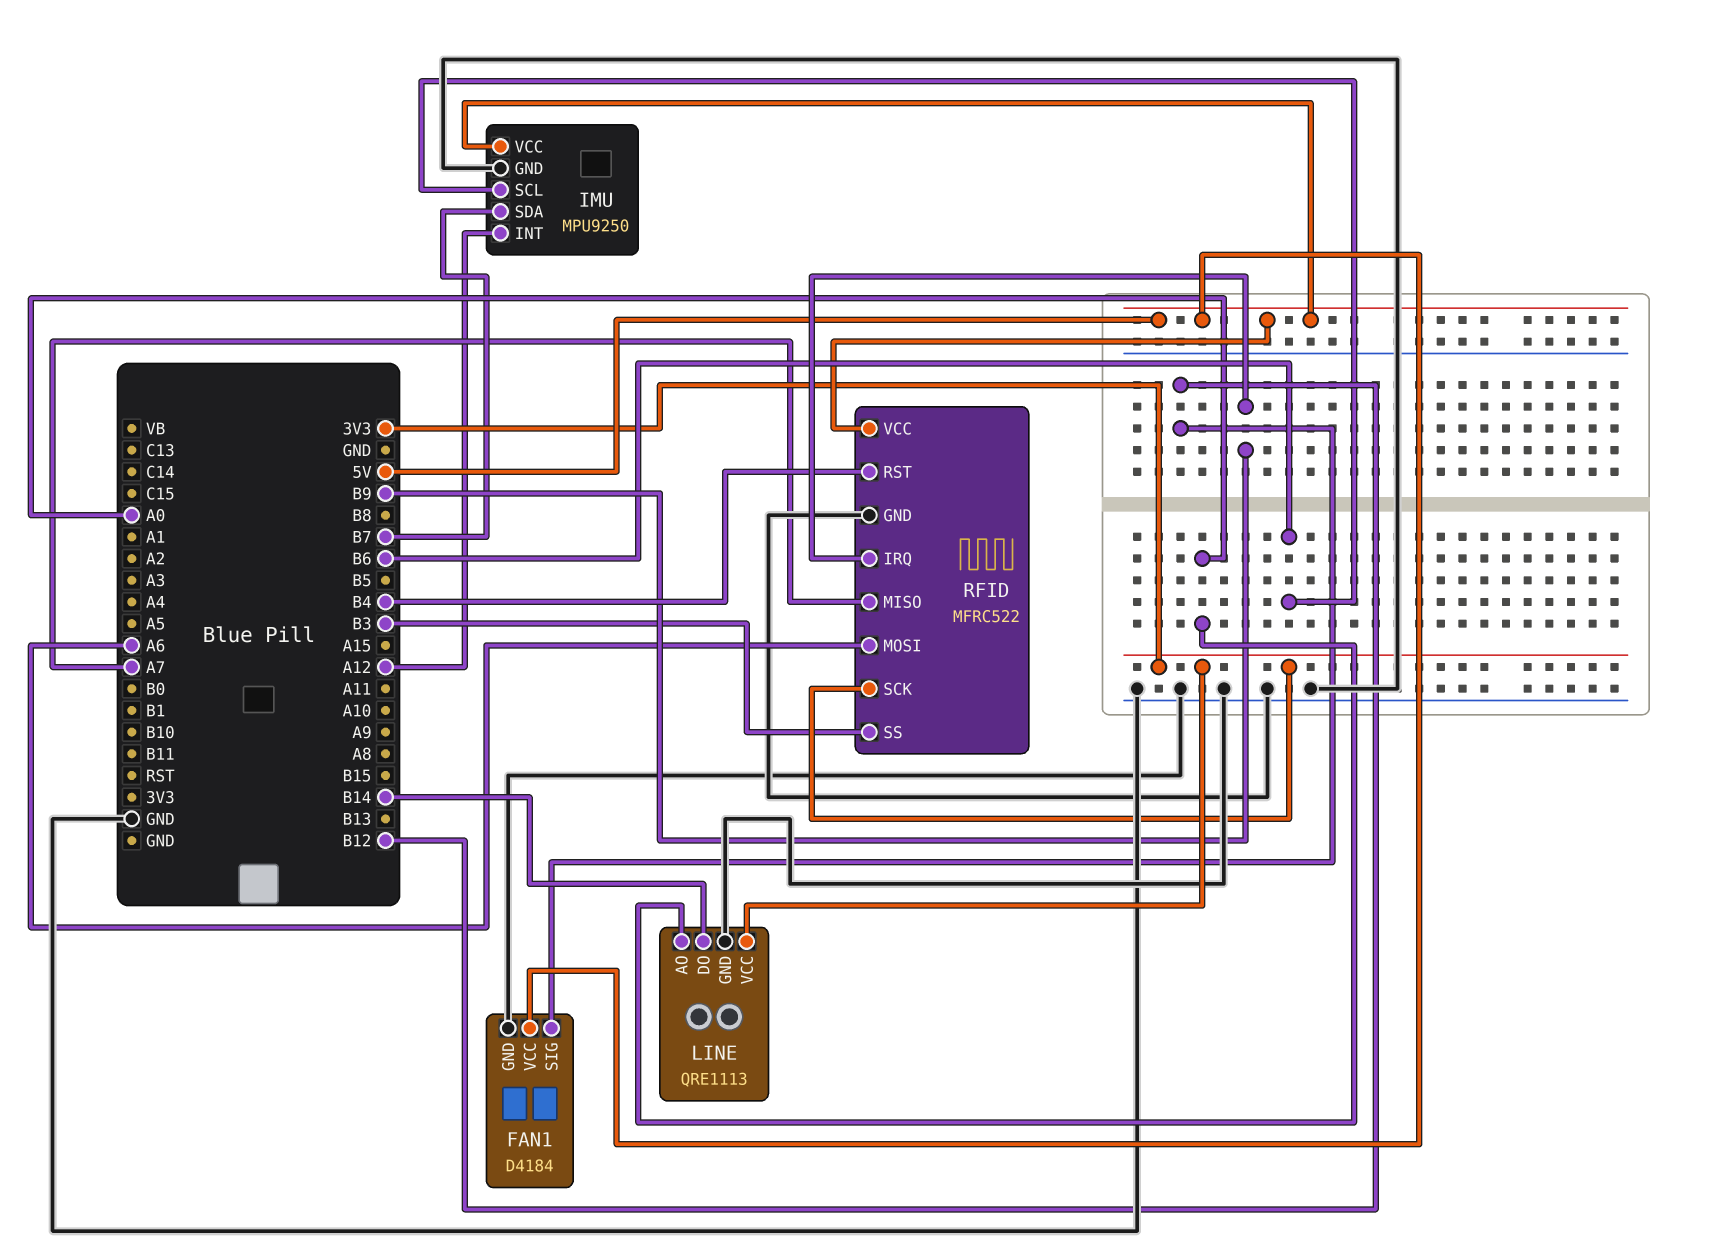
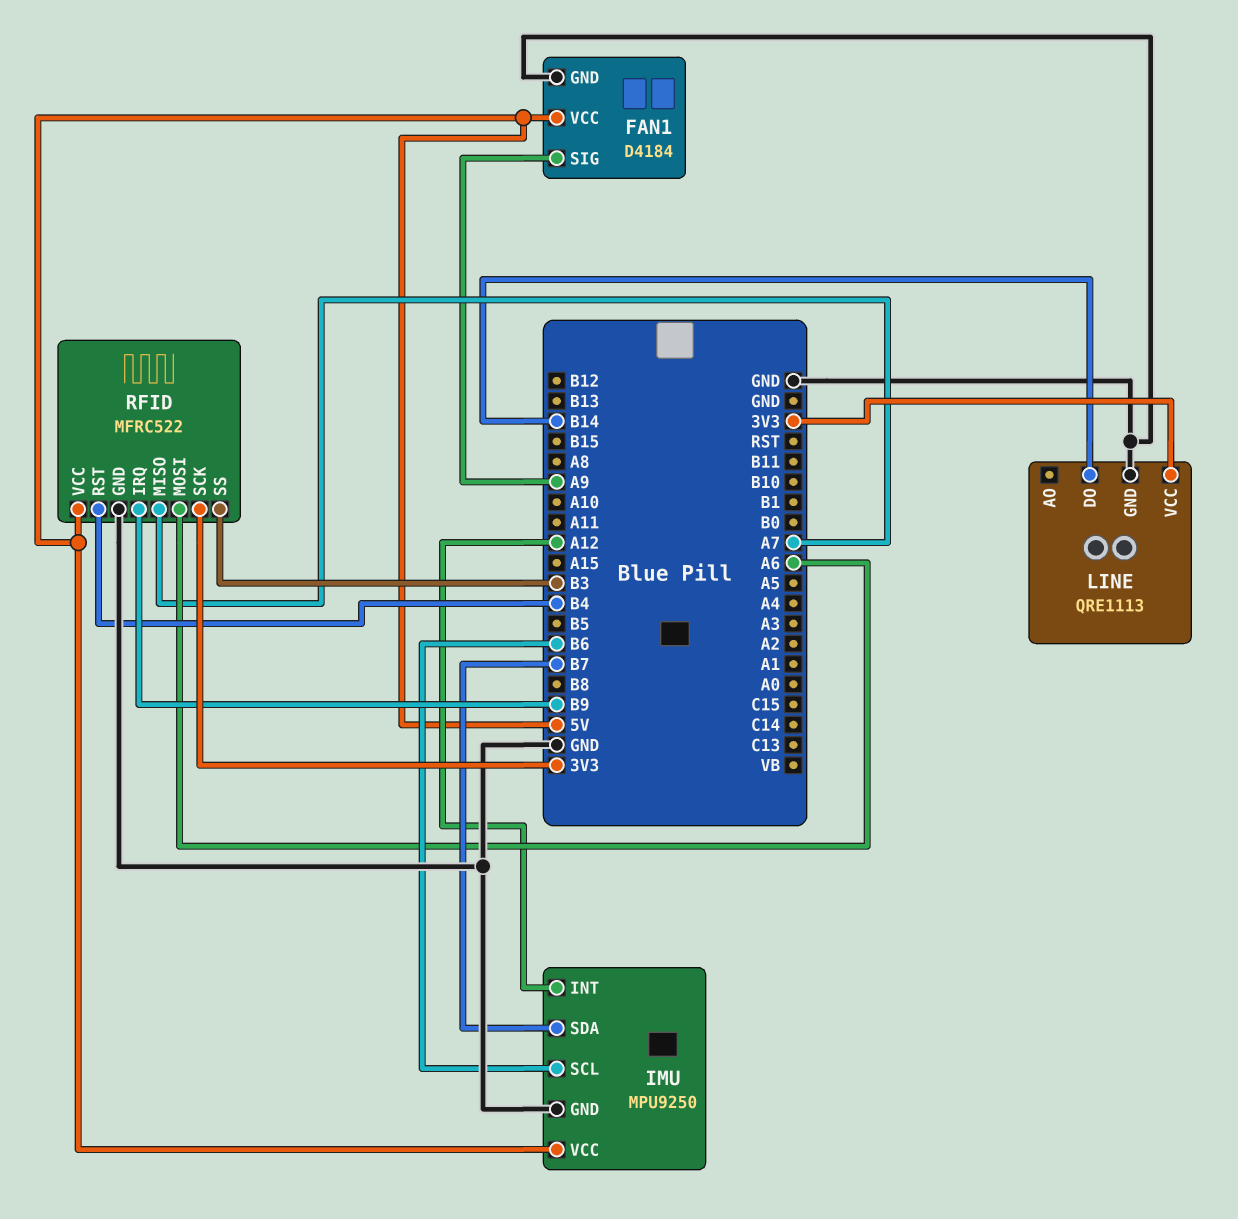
FAN1 pin SIG: B12 -> A9
LINE pin AO: A0 -> none

